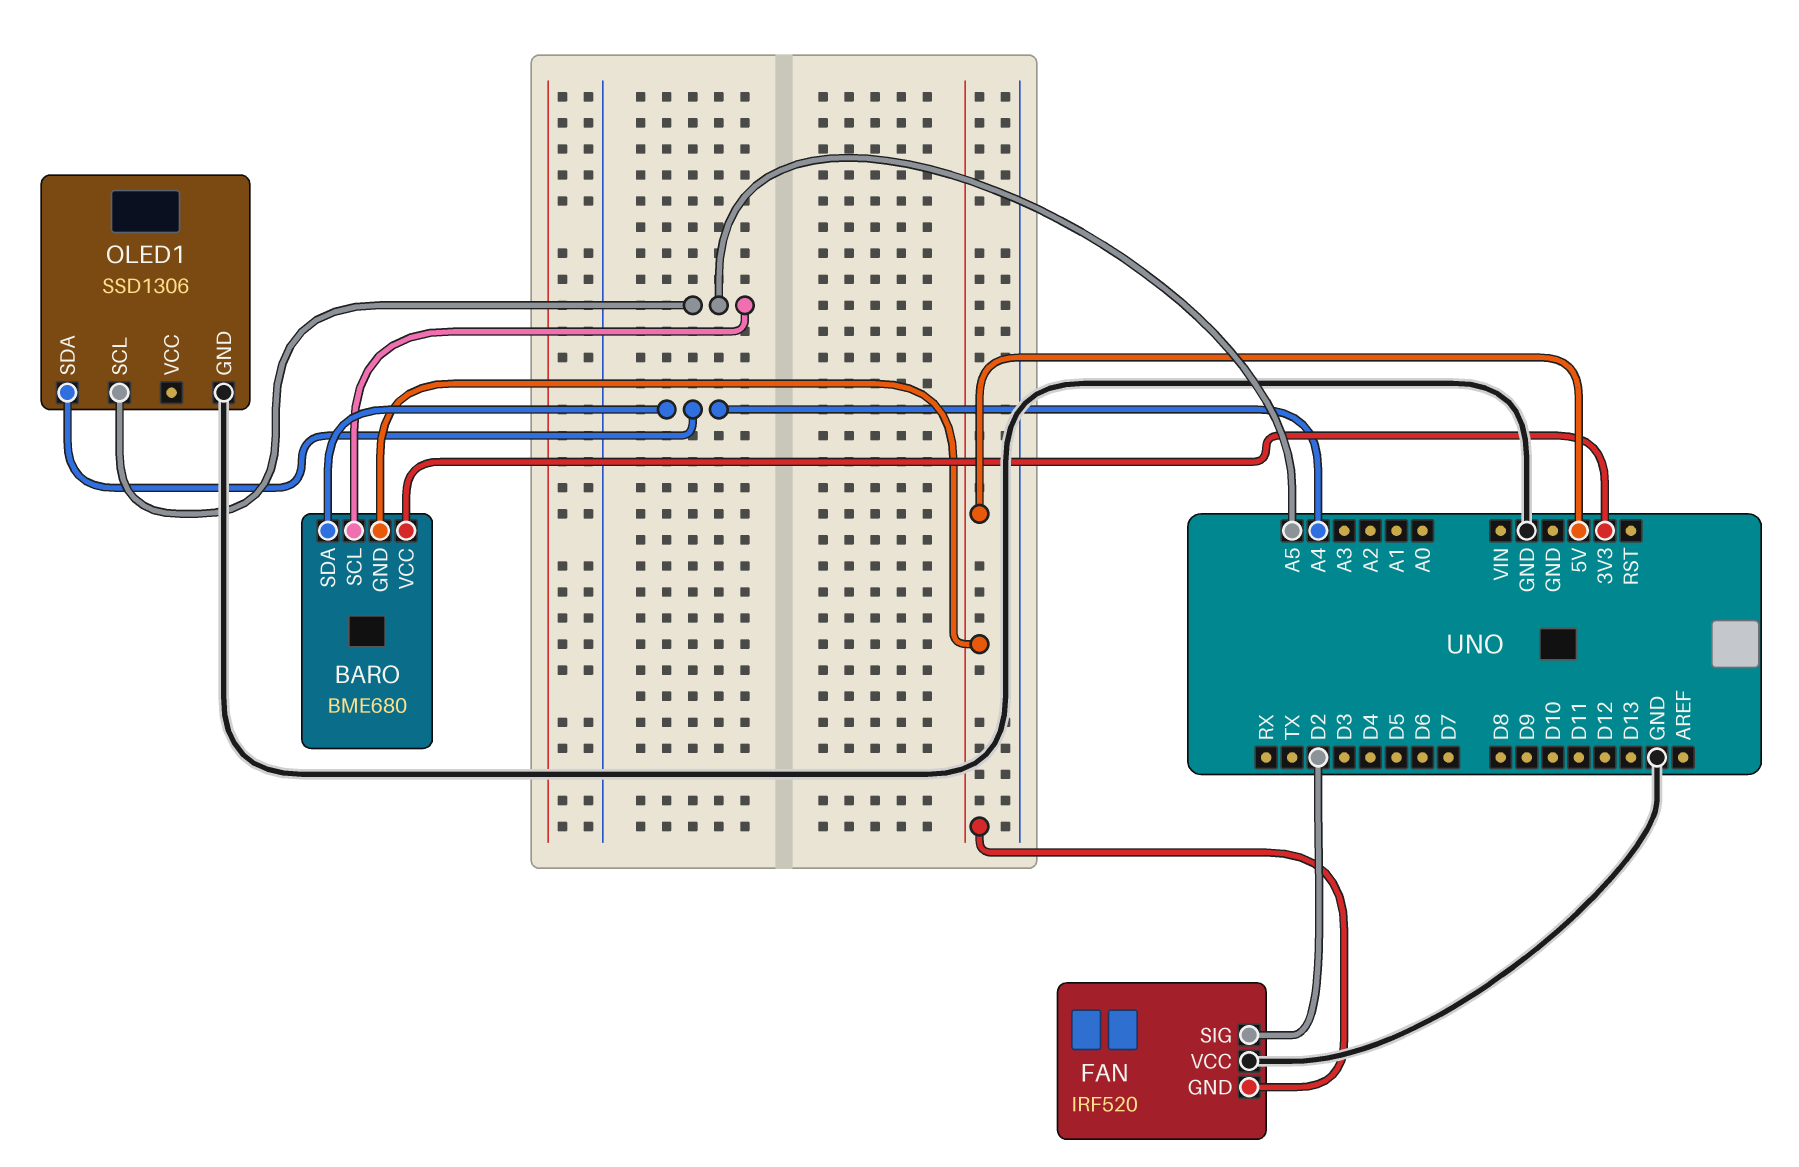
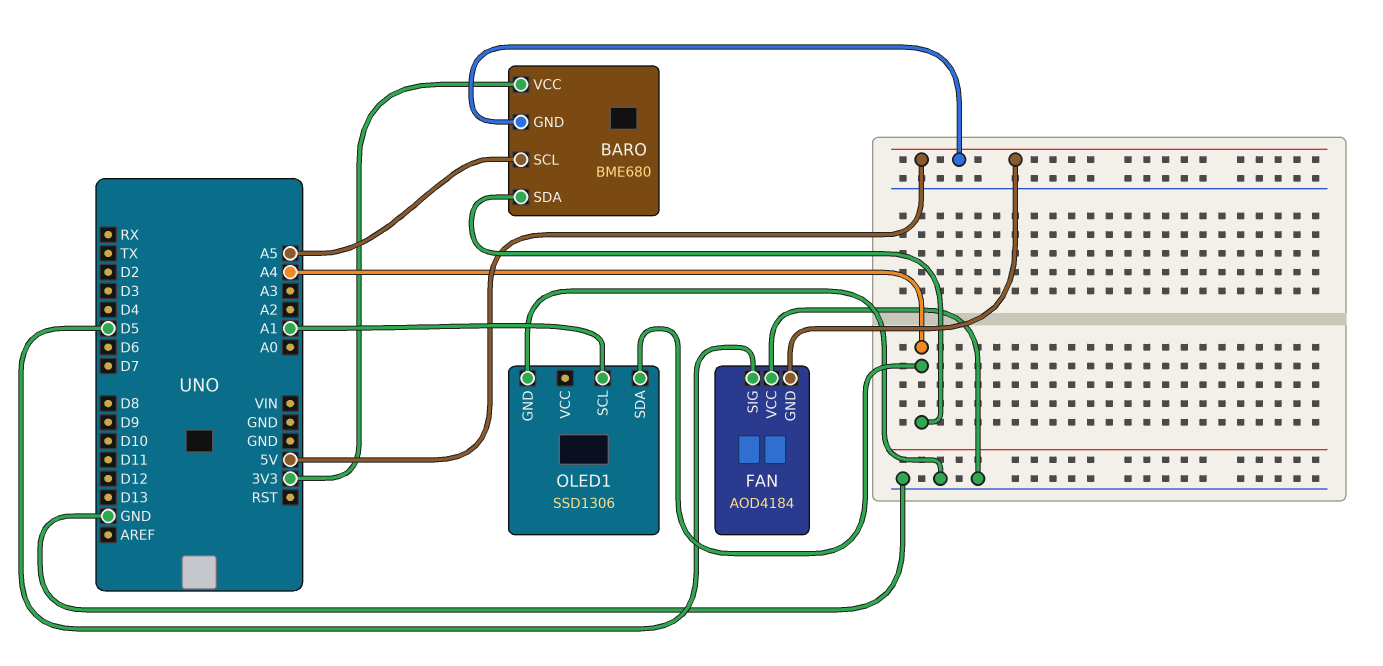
FAN: IRF520 -> AOD4184
FAN pin SIG: D2 -> D5
OLED1 pin SCL: A5 -> A1

